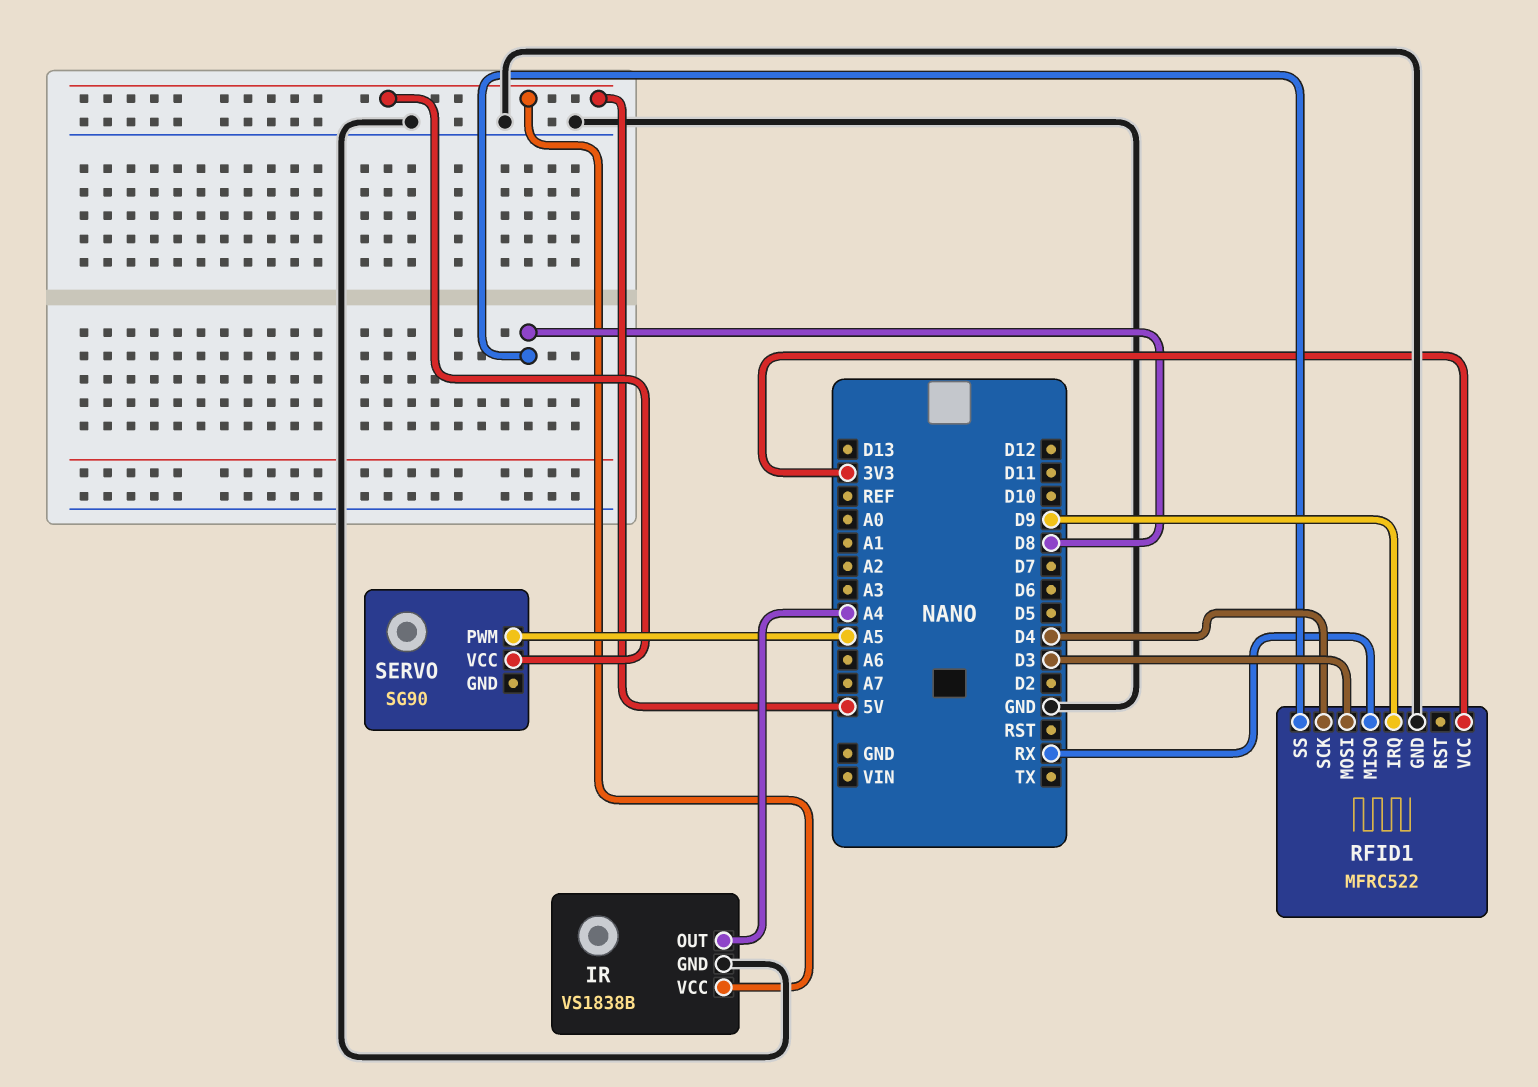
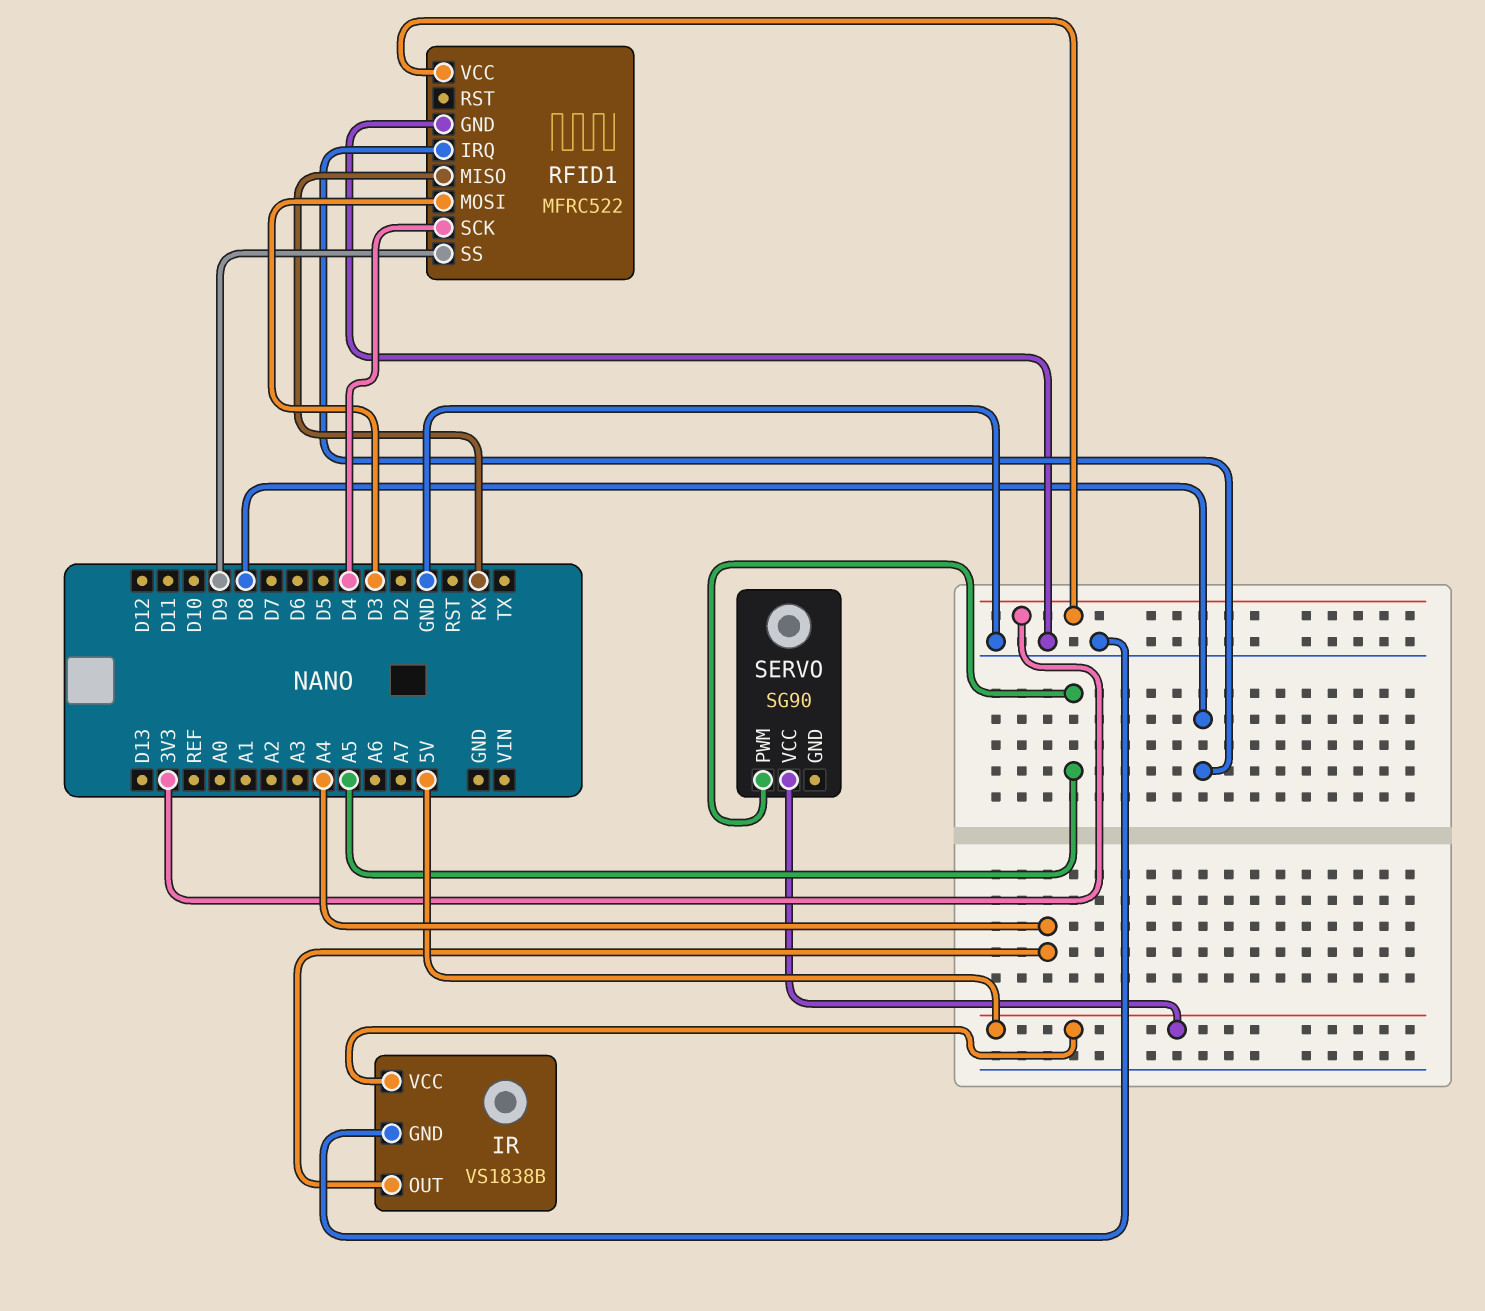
RFID1 pin IRQ: D9 -> D8
RFID1 pin SS: D8 -> D9

